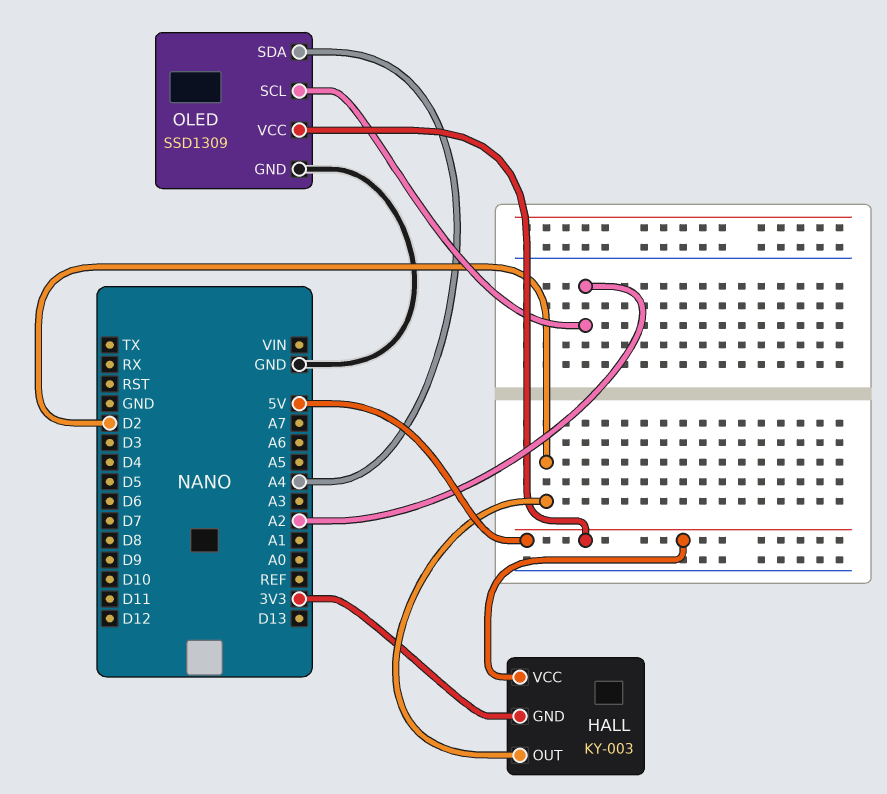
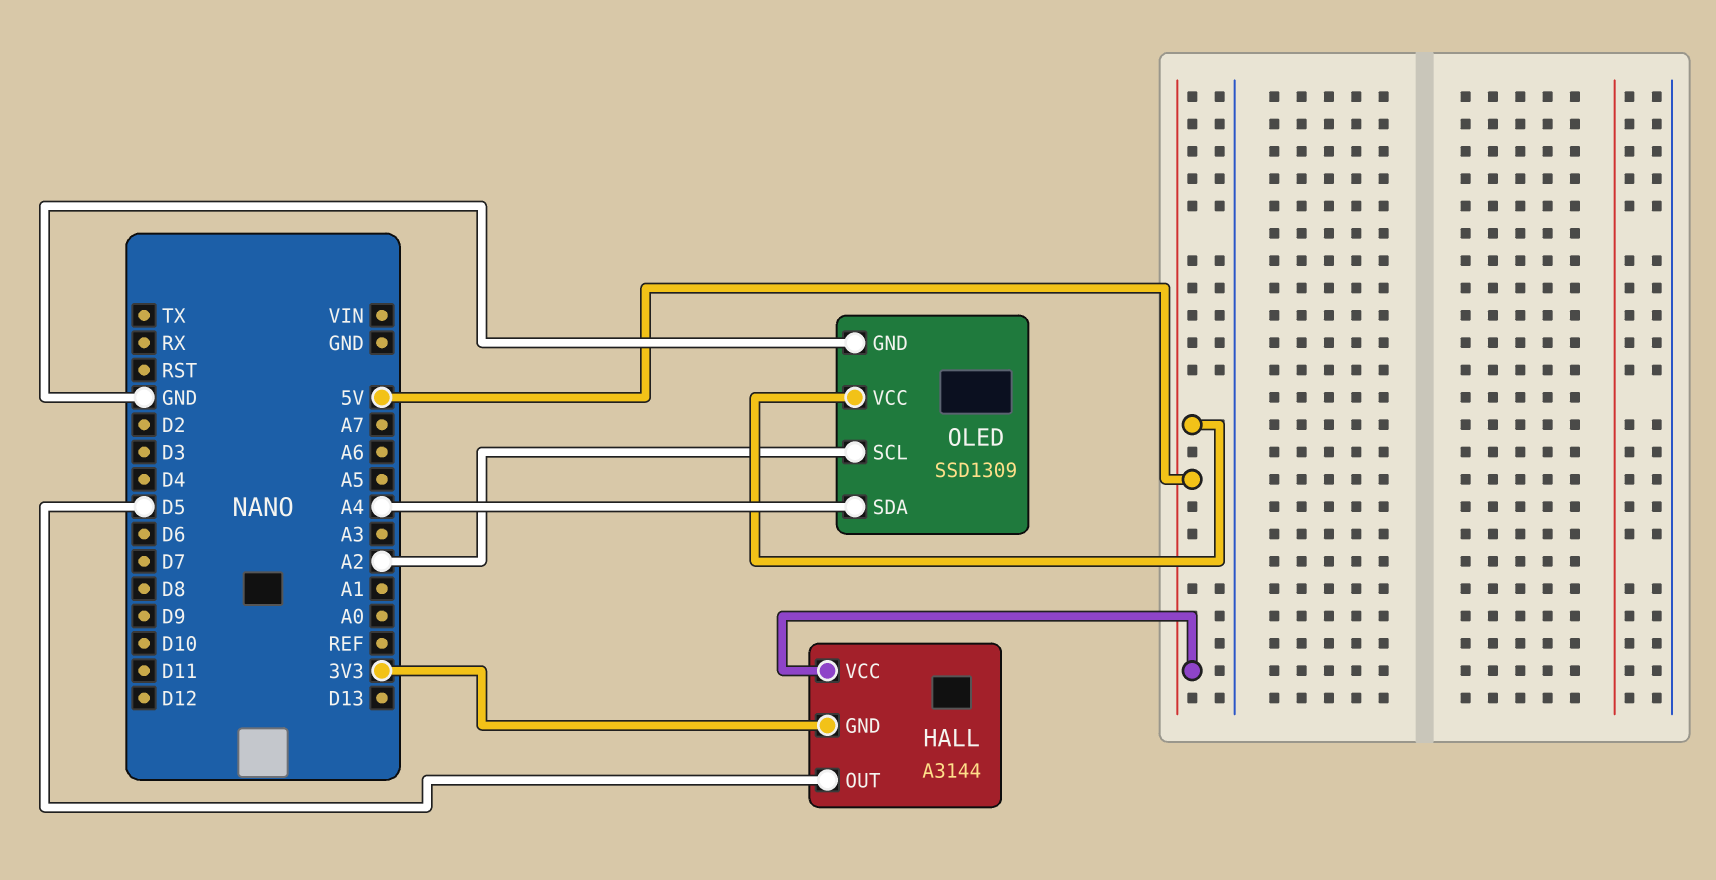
HALL: KY-003 -> A3144
HALL pin OUT: D2 -> D5

